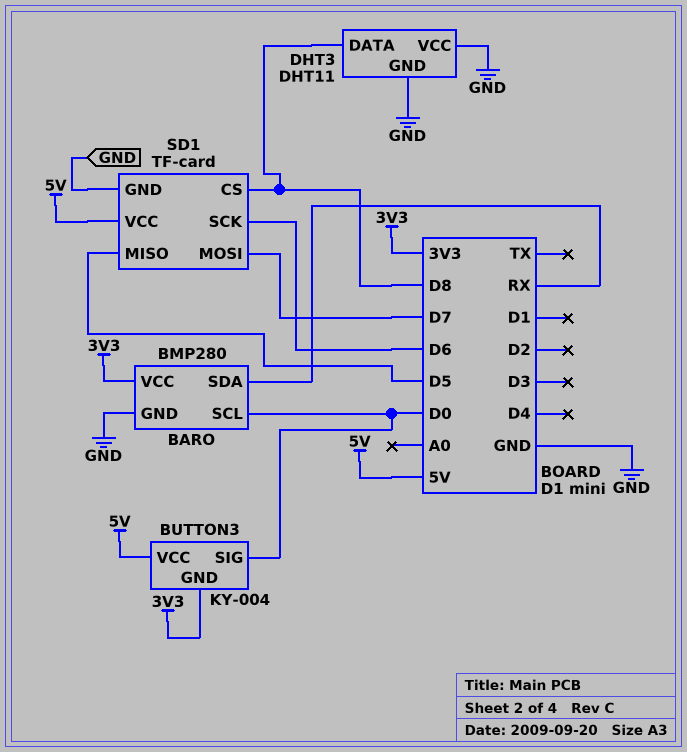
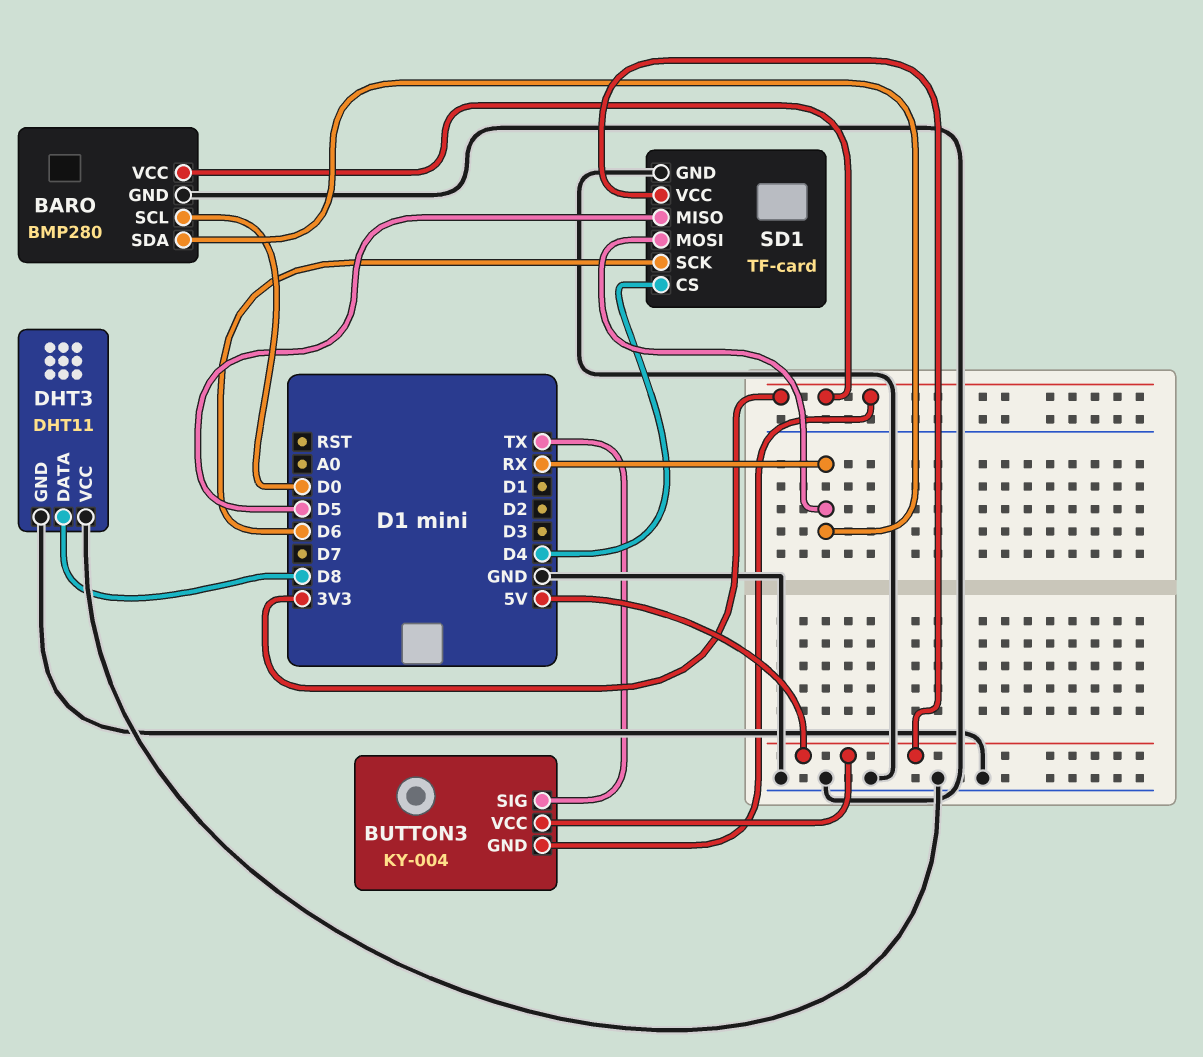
BUTTON3 pin SIG: D0 -> TX
SD1 pin CS: D8 -> D4
SD1 pin MOSI: D7 -> RX

